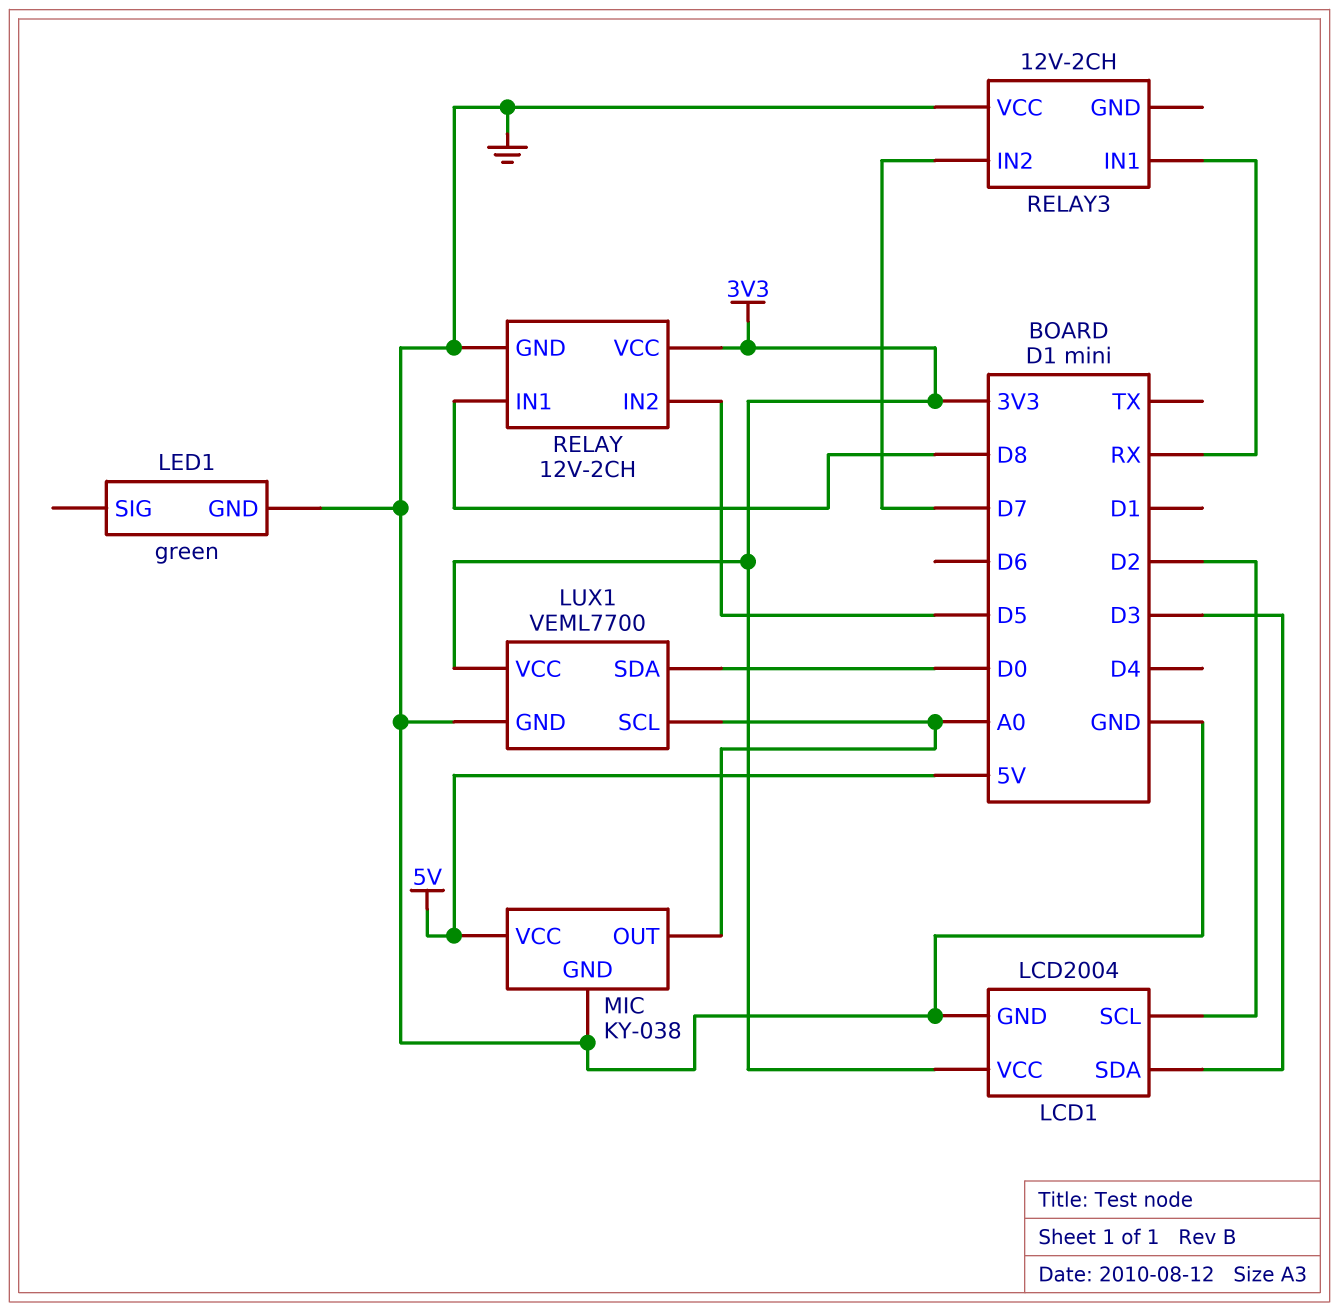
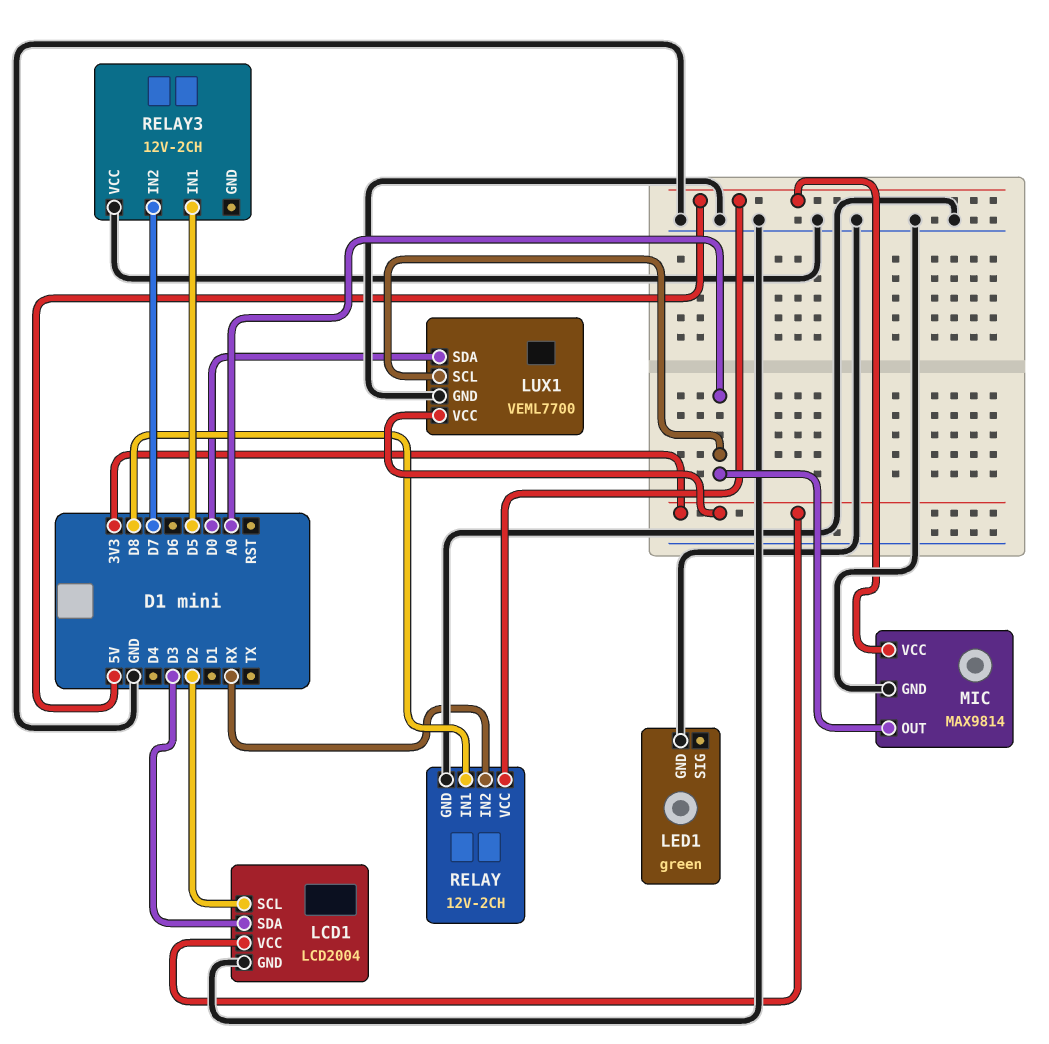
MIC: KY-038 -> MAX9814
RELAY pin IN2: D5 -> RX
RELAY pin VCC: 3V3 -> 5V
RELAY3 pin IN1: RX -> D5

